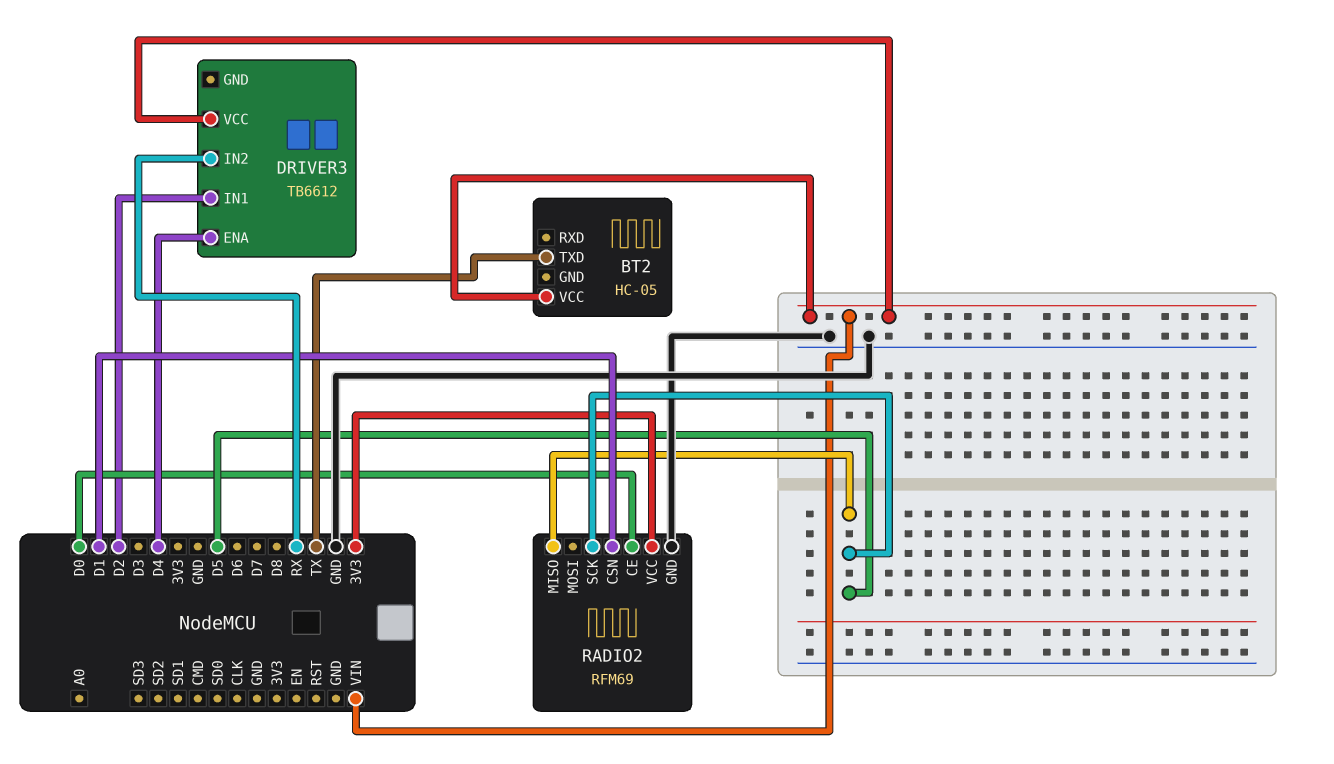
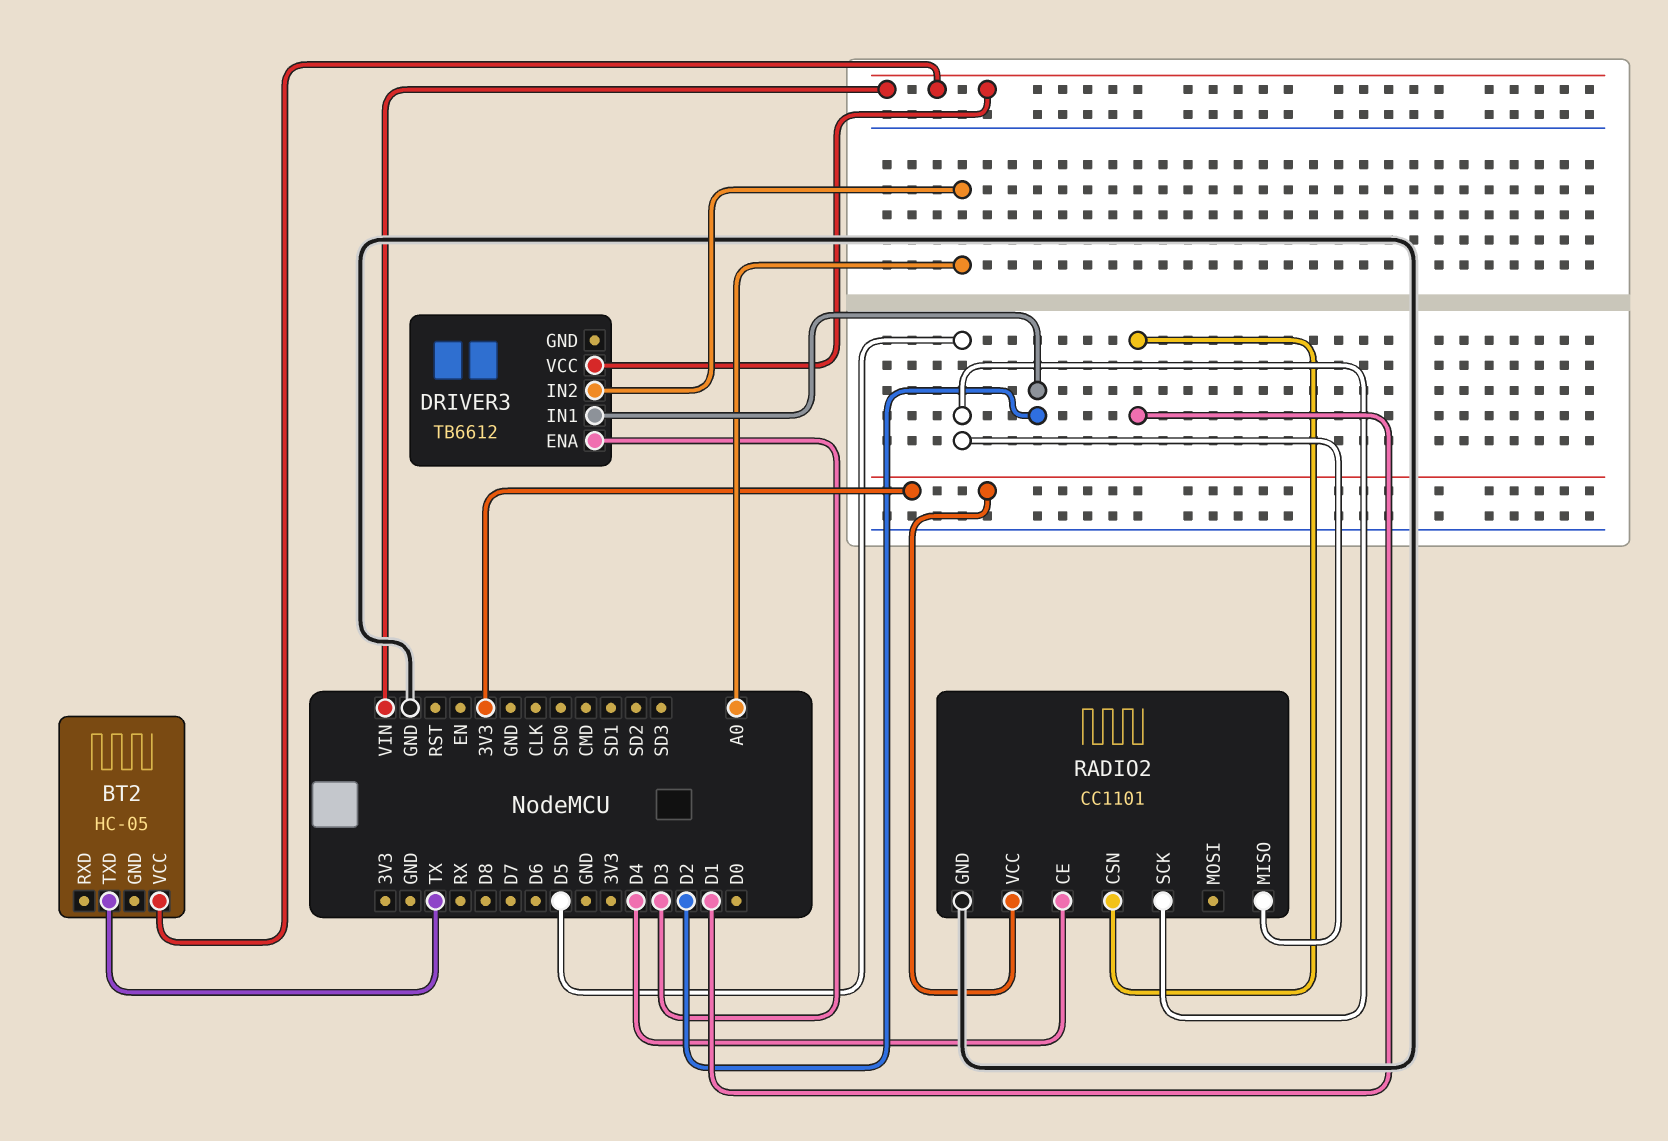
DRIVER3 pin ENA: D4 -> D3
DRIVER3 pin IN2: RX -> A0
RADIO2: RFM69 -> CC1101
RADIO2 pin CE: D0 -> D4

